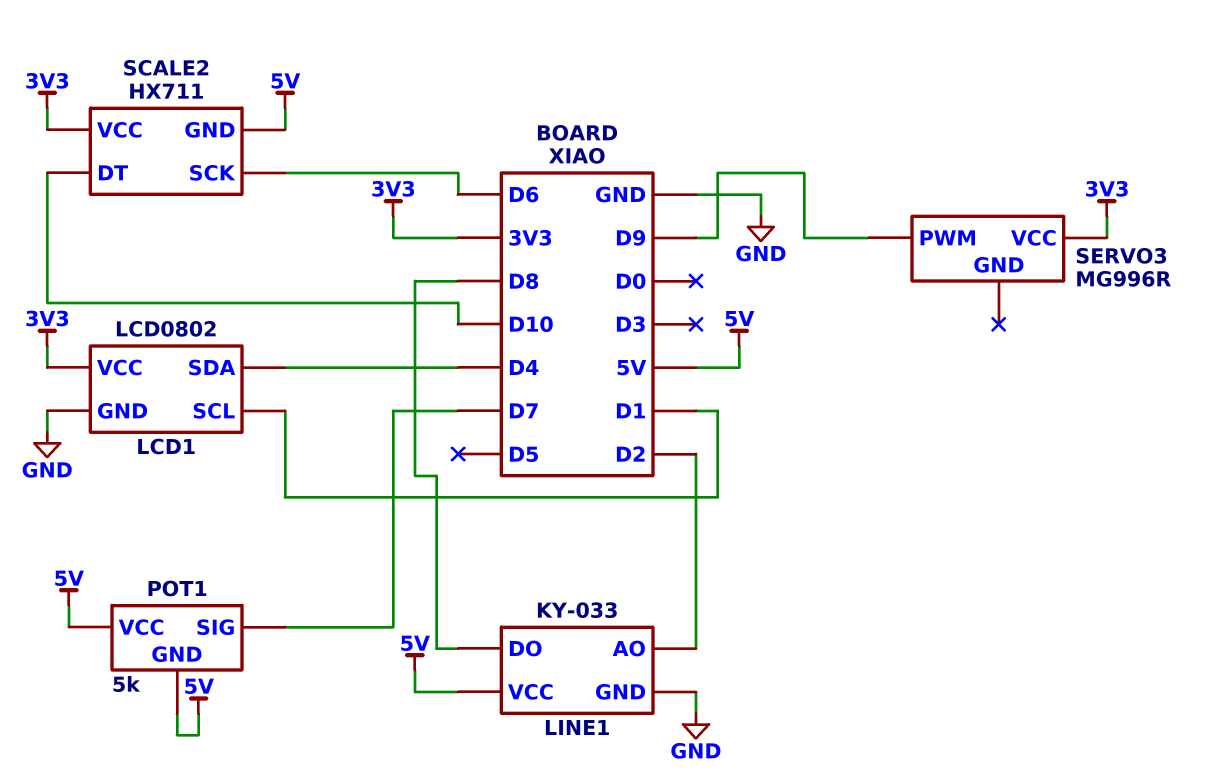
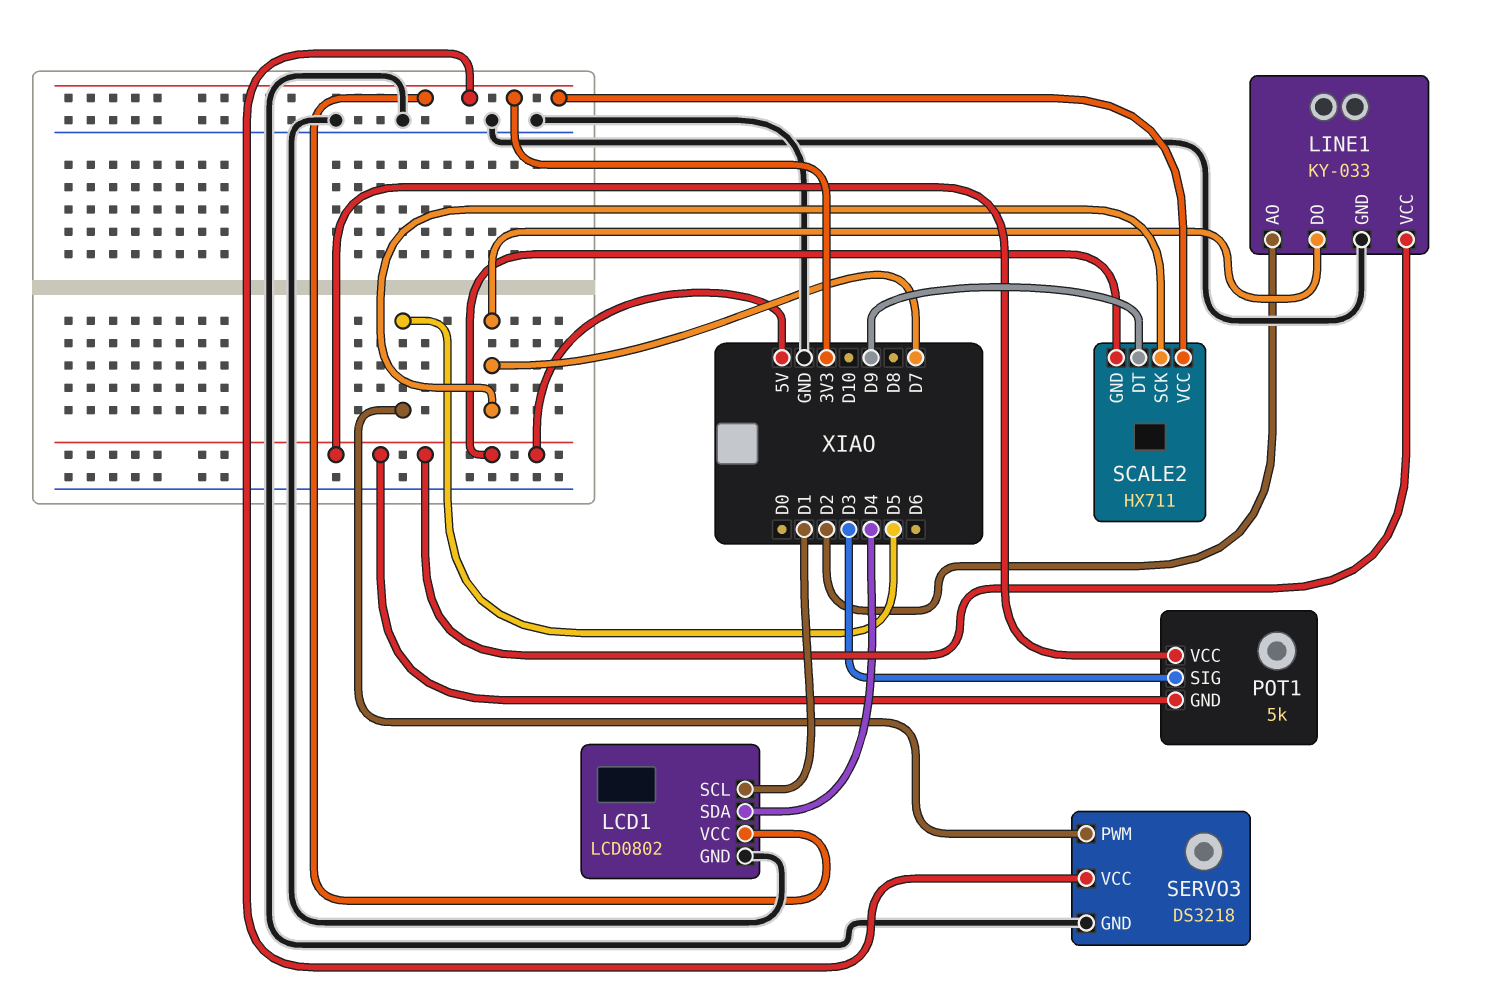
LINE1 pin DO: D8 -> D7
POT1 pin SIG: D7 -> D3
SCALE2 pin DT: D10 -> D9
SCALE2 pin SCK: D6 -> D7
SERVO3: MG996R -> DS3218
SERVO3 pin GND: none -> GND
SERVO3 pin PWM: D9 -> D5

